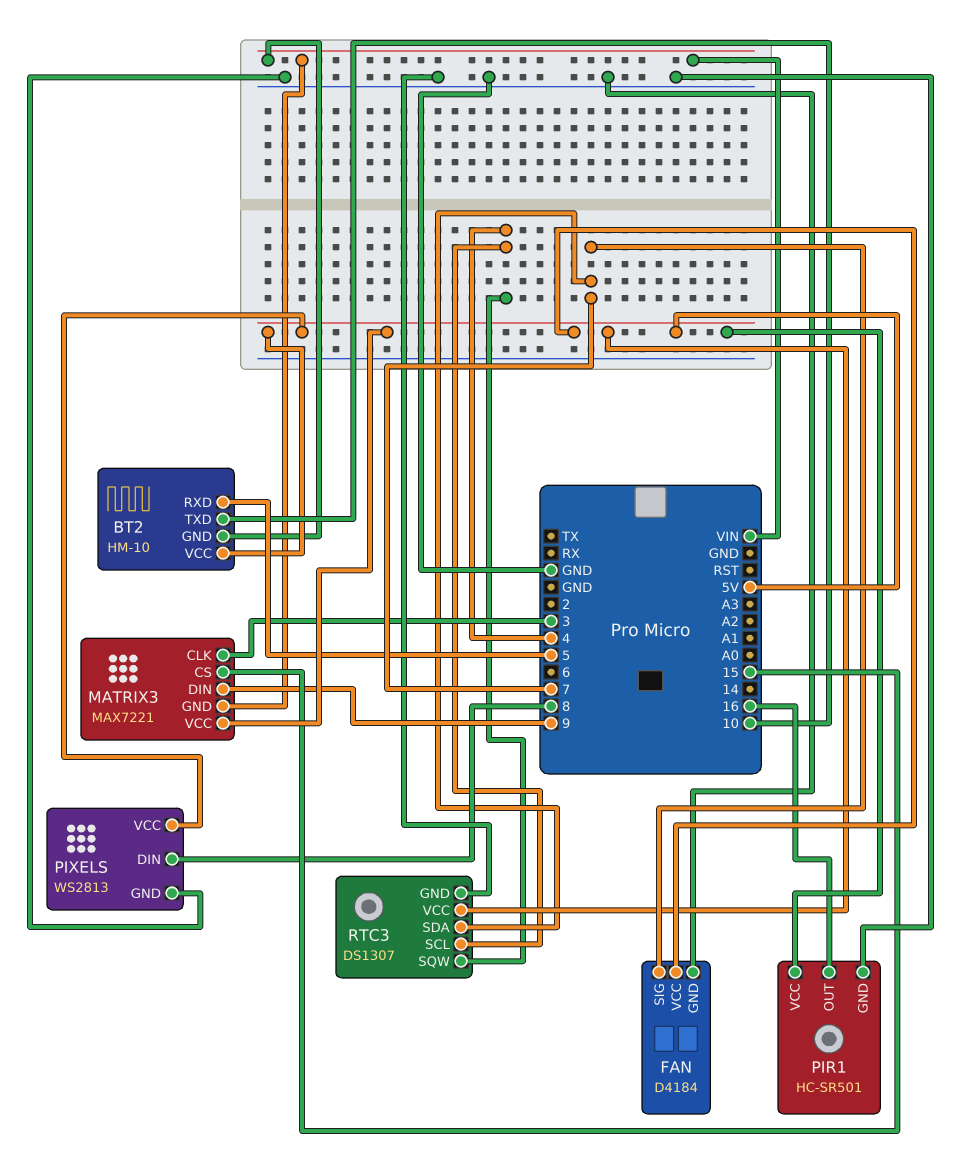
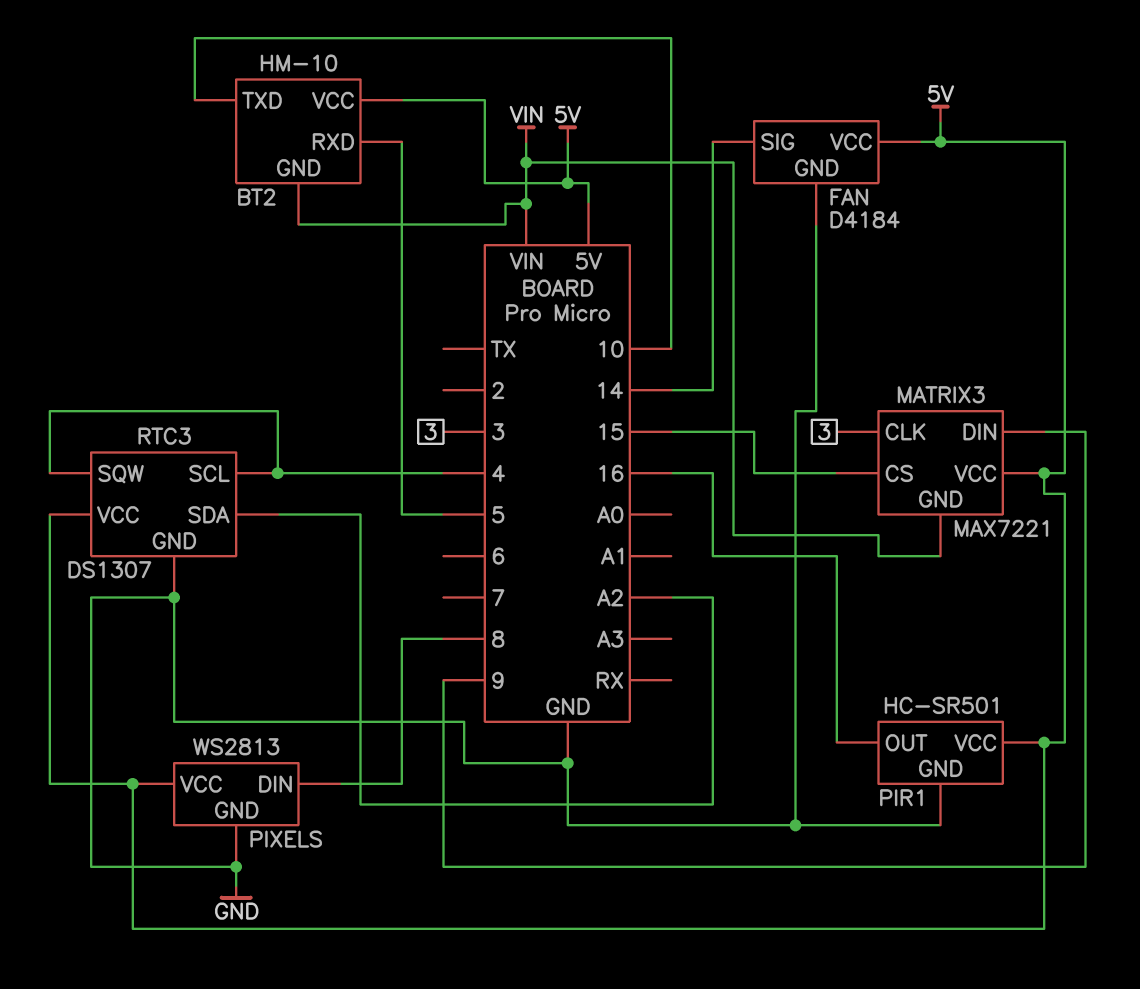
FAN pin SIG: 7 -> 14
RTC3 pin SDA: 7 -> A2

